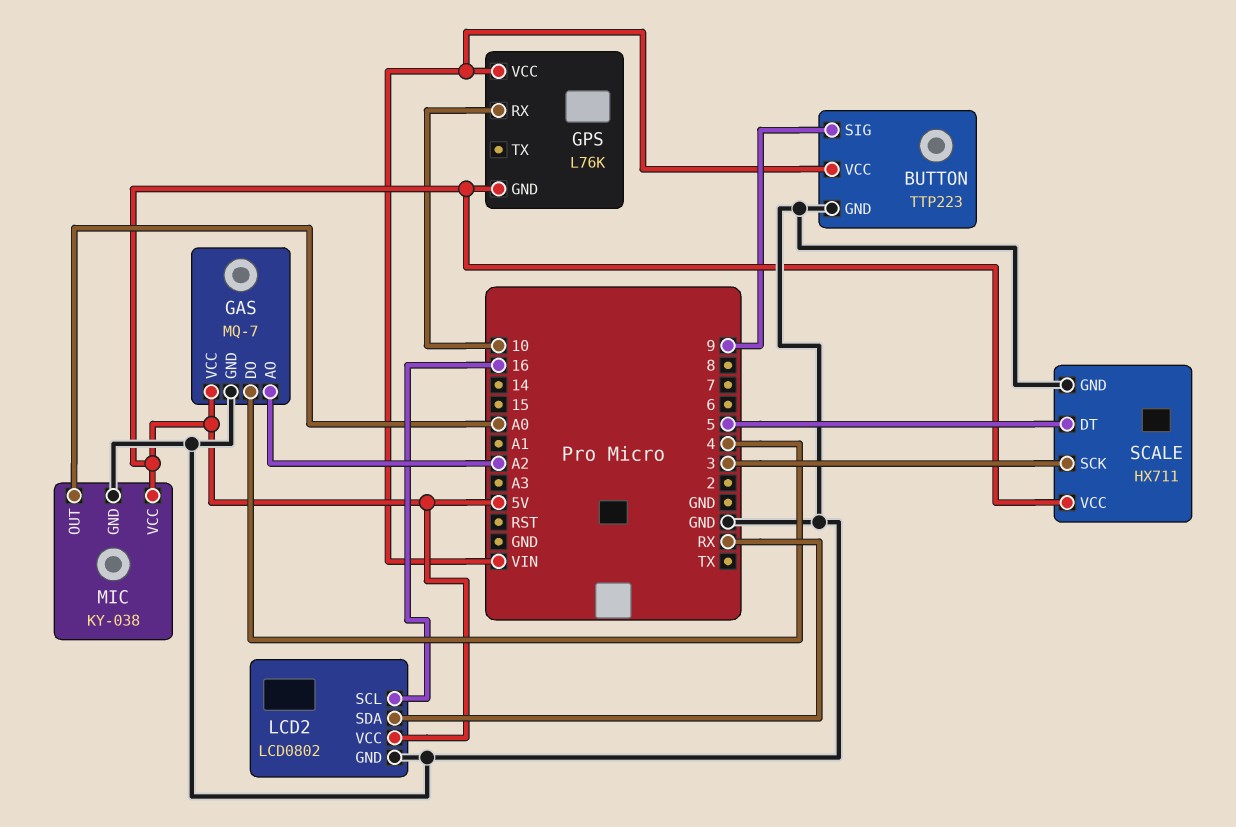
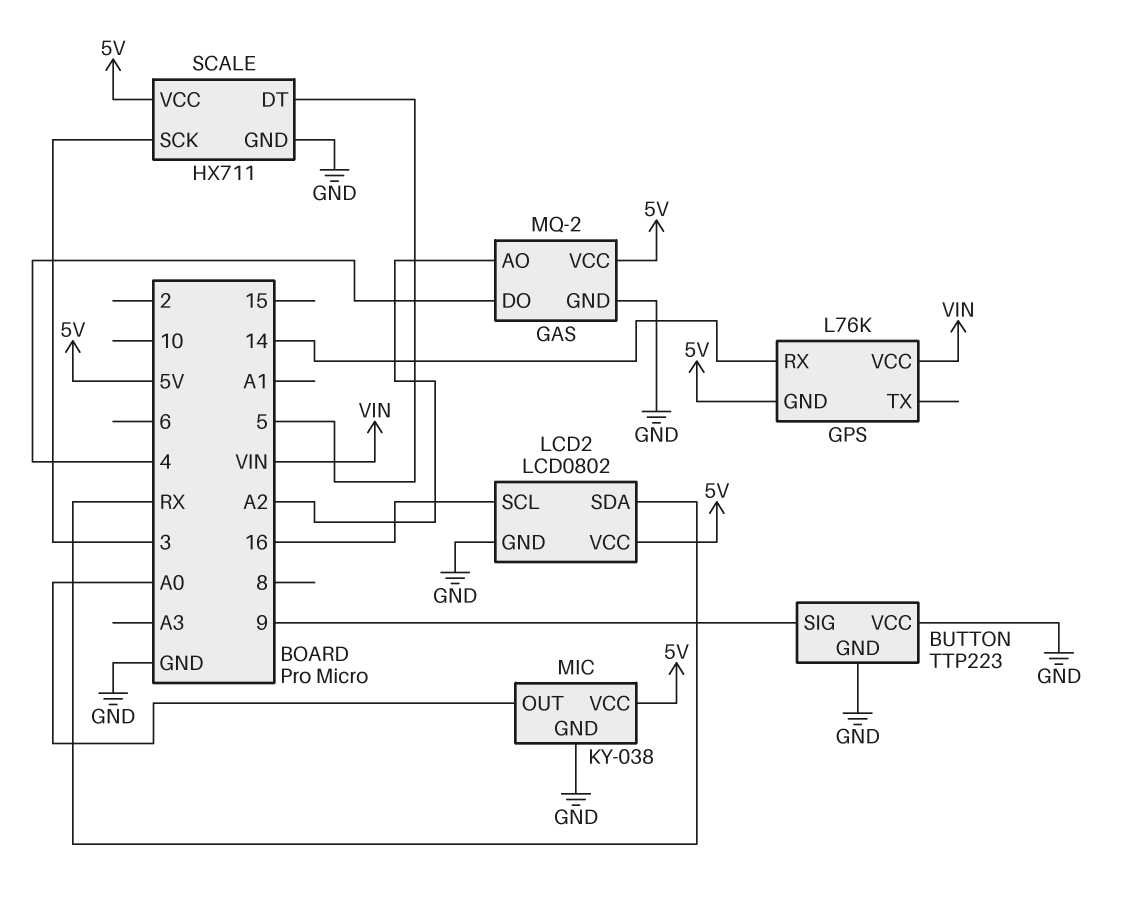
BUTTON pin VCC: VIN -> GND
GAS: MQ-7 -> MQ-2
GPS pin RX: 10 -> 14

